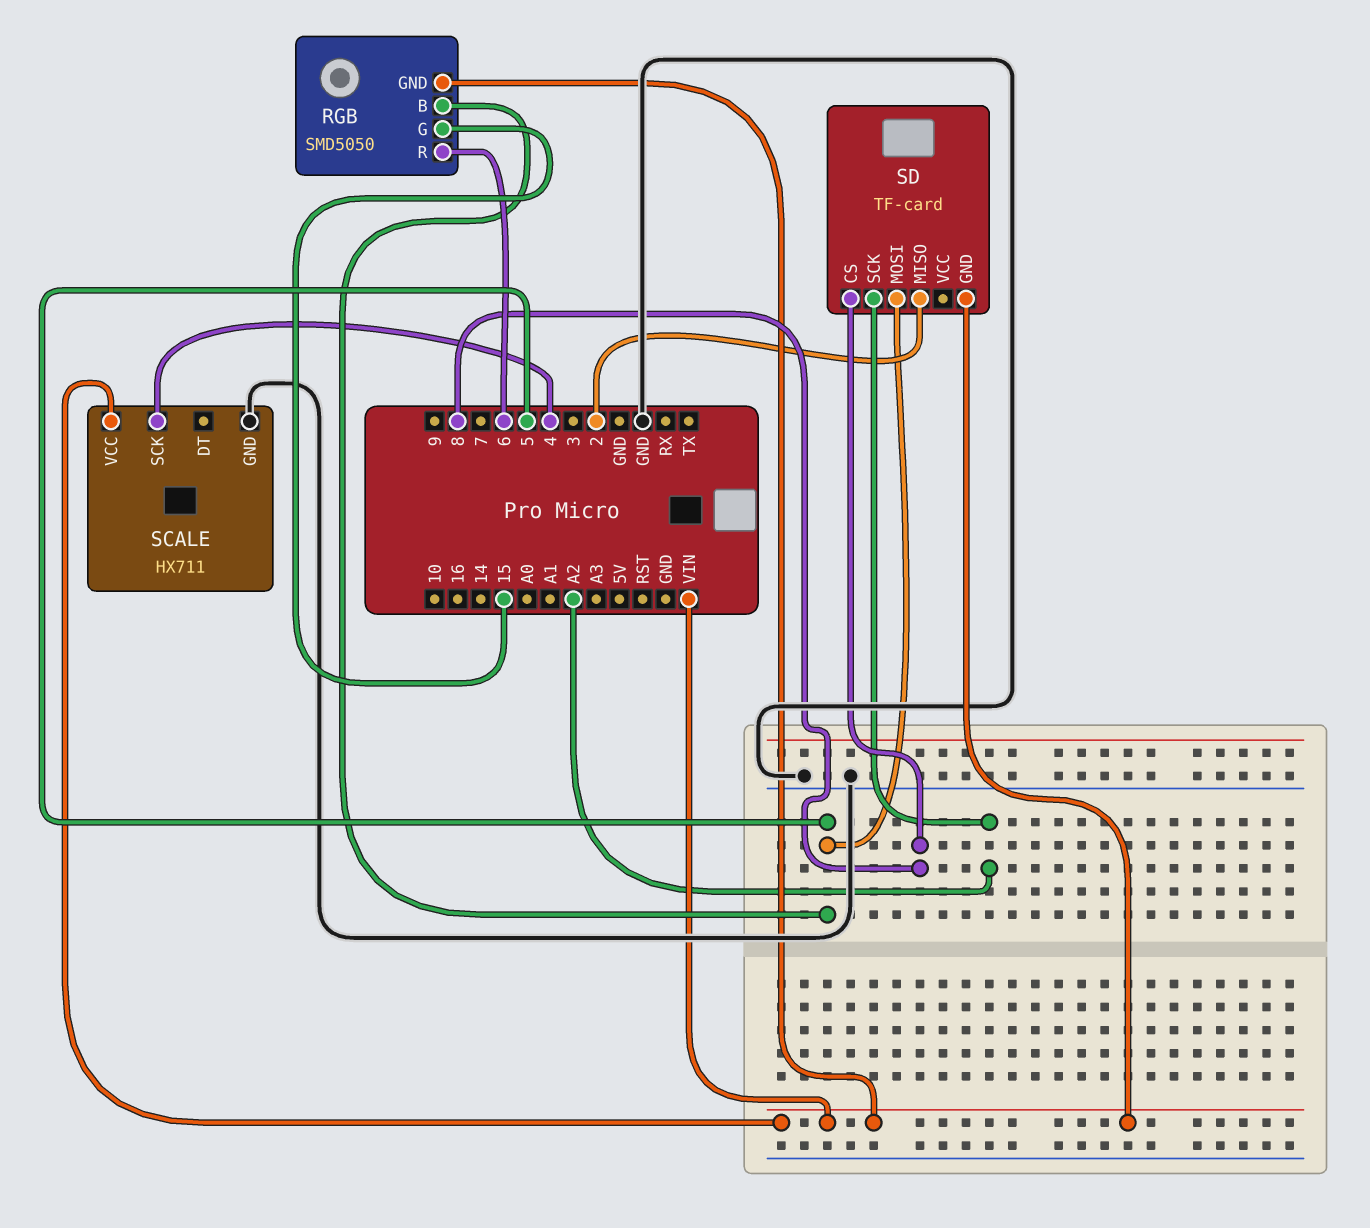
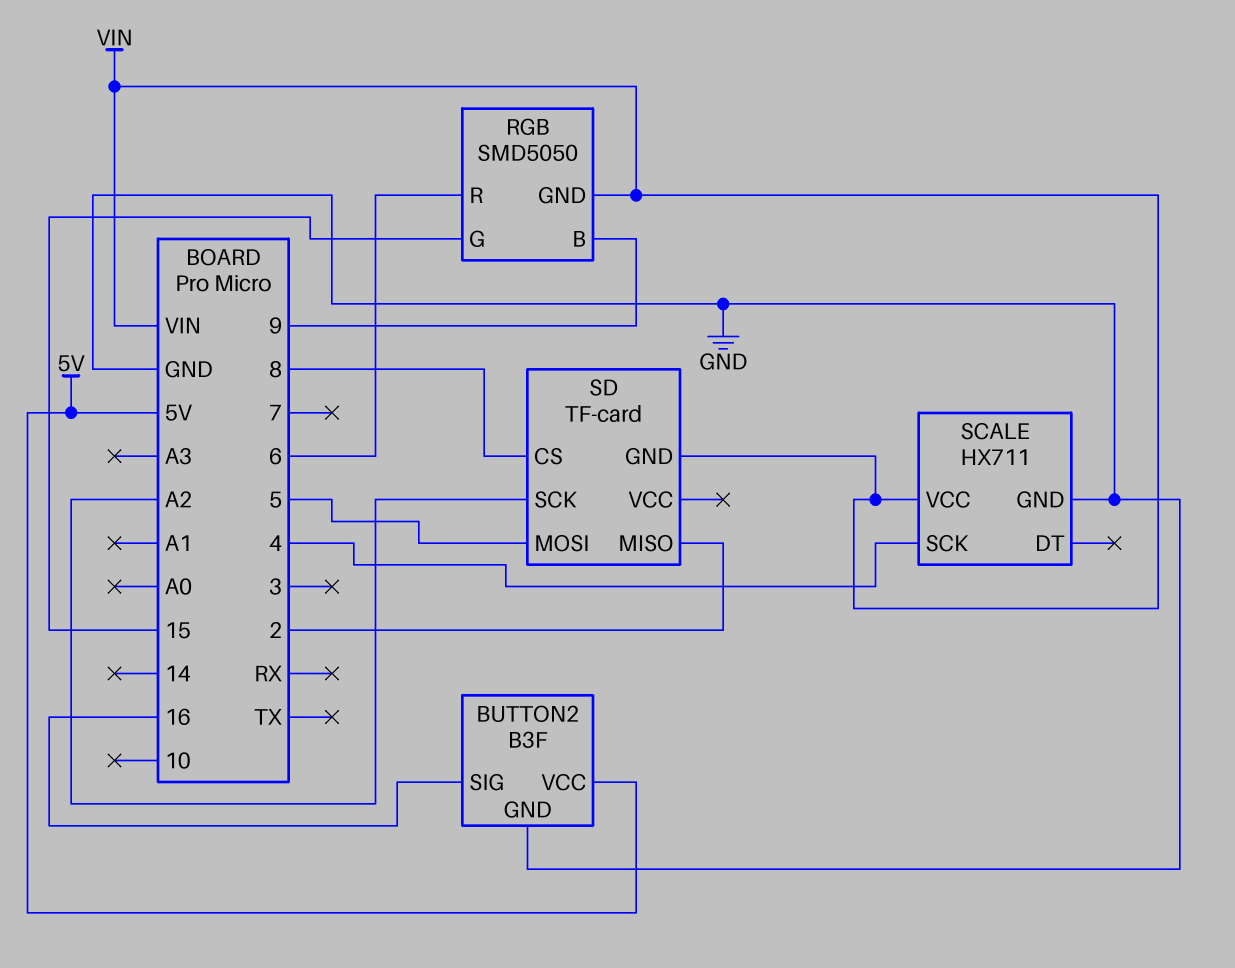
BUTTON2: none -> B3F
BUTTON2 pin GND: none -> GND
BUTTON2 pin SIG: none -> 16
BUTTON2 pin VCC: none -> 5V
RGB pin B: 5 -> 9

